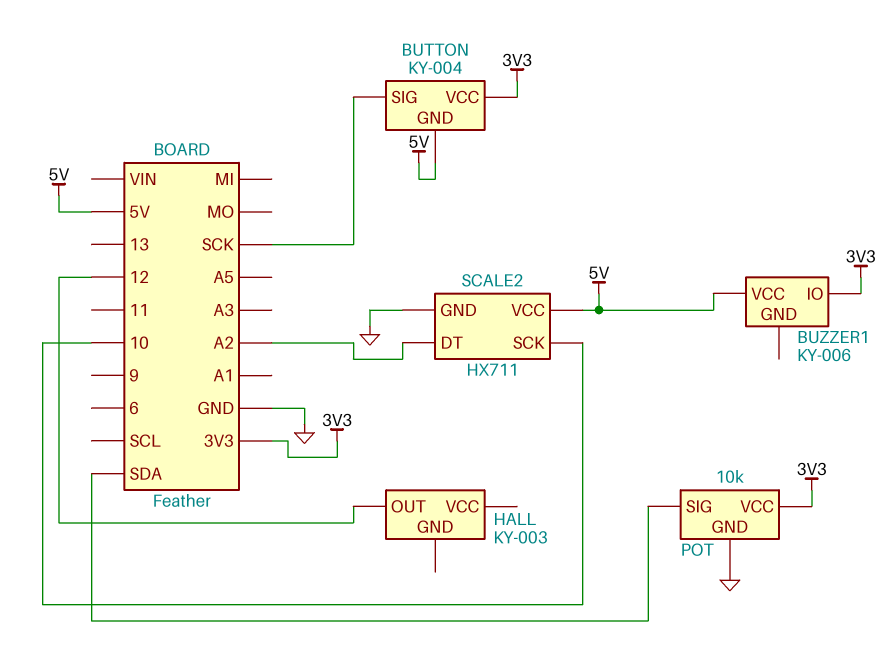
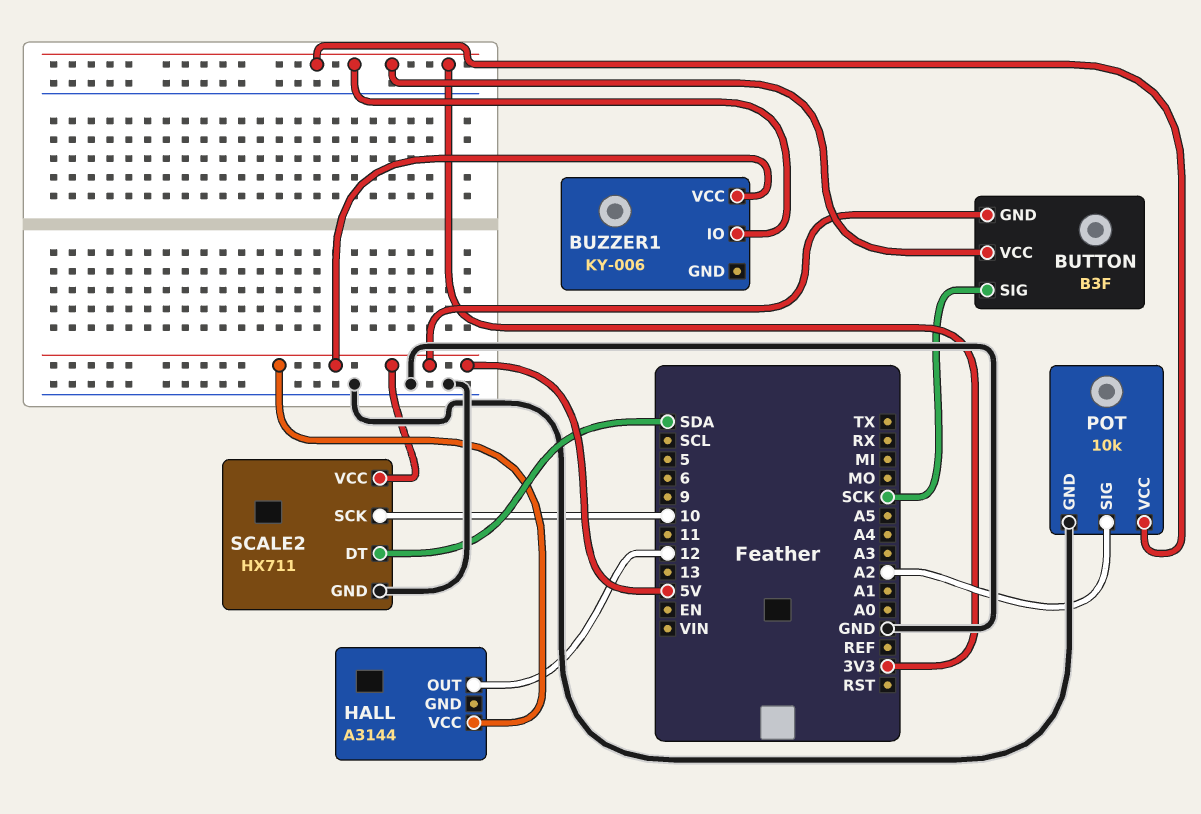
BUTTON: KY-004 -> B3F
HALL: KY-003 -> A3144
HALL pin VCC: none -> 5V
POT pin SIG: SDA -> A2
SCALE2 pin DT: A2 -> SDA

